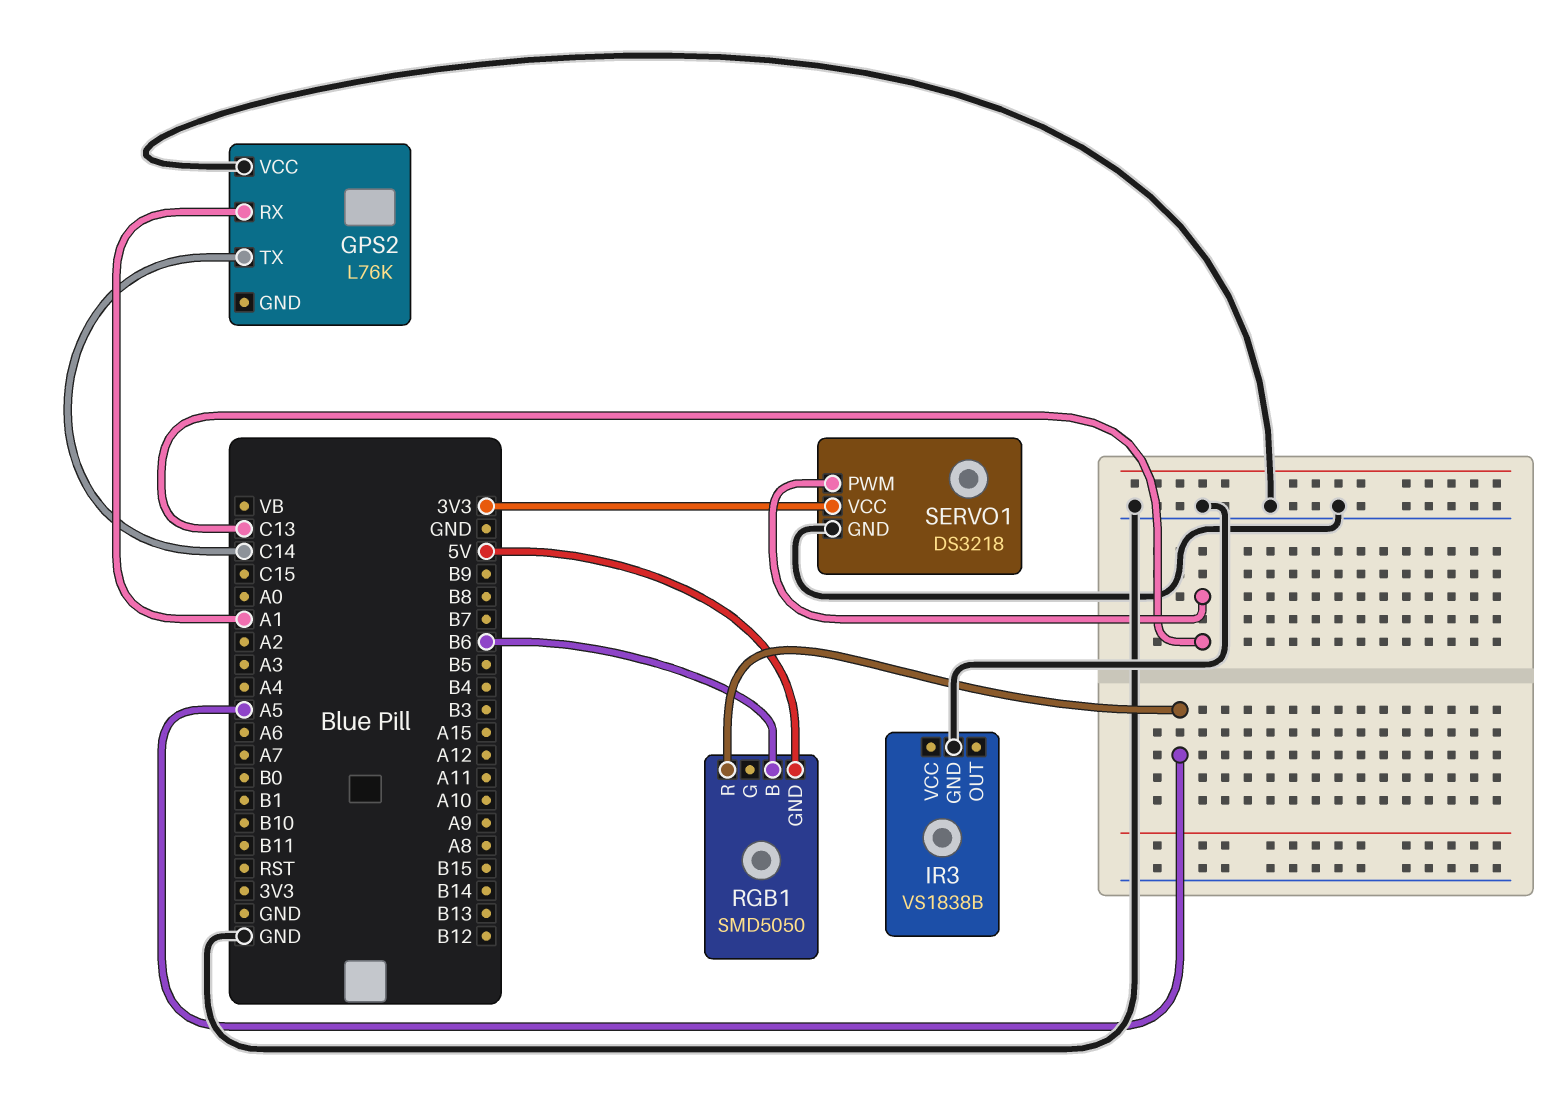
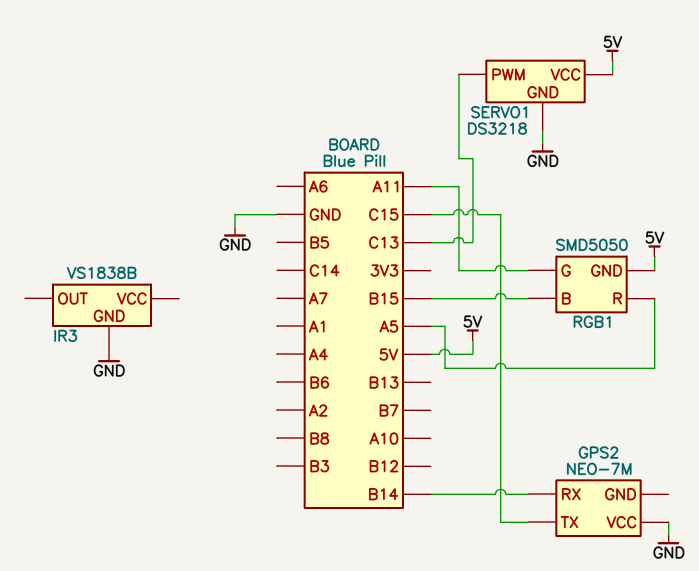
GPS2: L76K -> NEO-7M
GPS2 pin RX: A1 -> B14
GPS2 pin TX: C14 -> C15
RGB1 pin B: B6 -> B15
RGB1 pin G: none -> A11
SERVO1 pin VCC: 3V3 -> 5V

